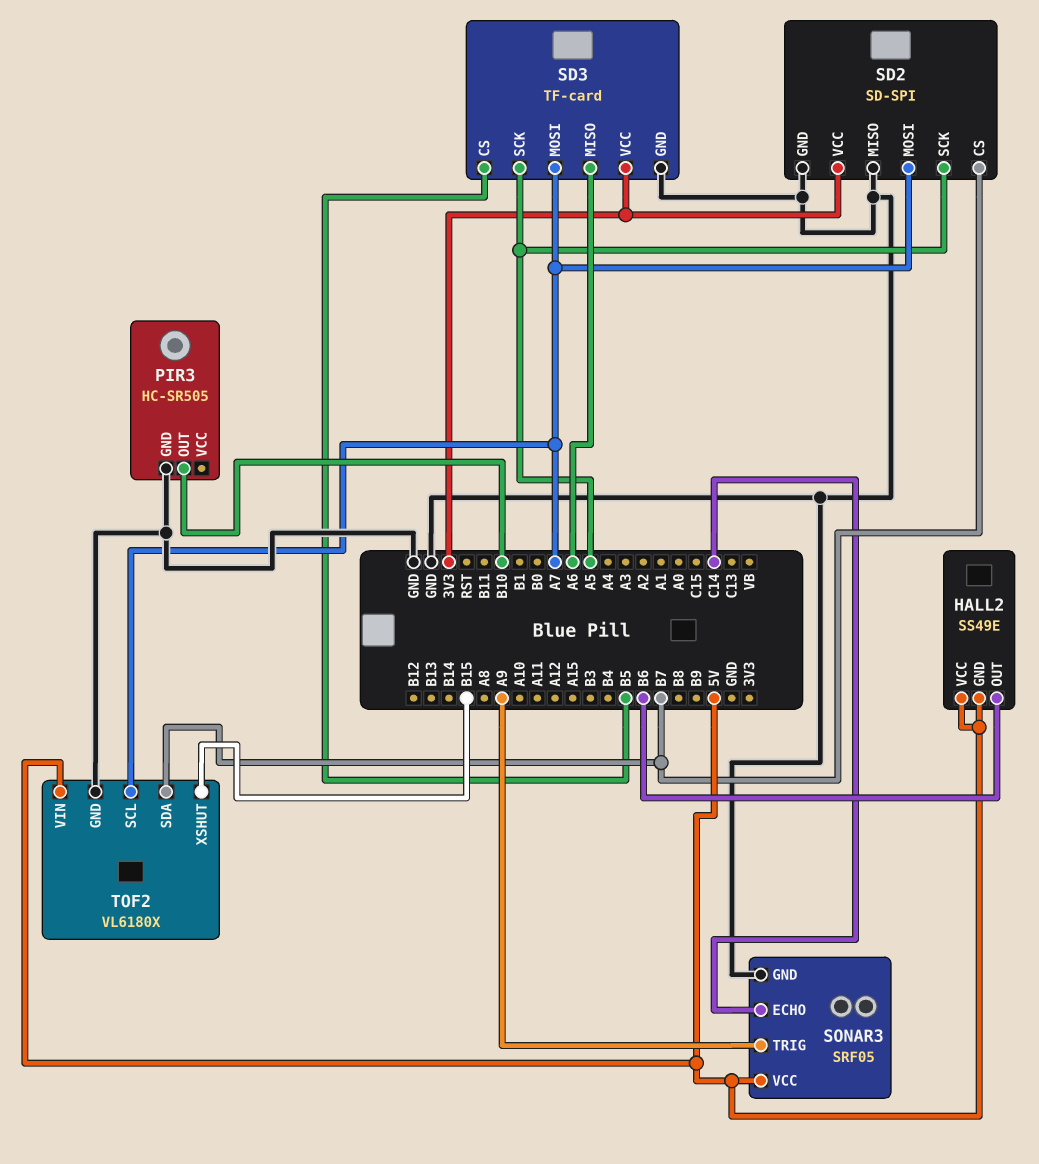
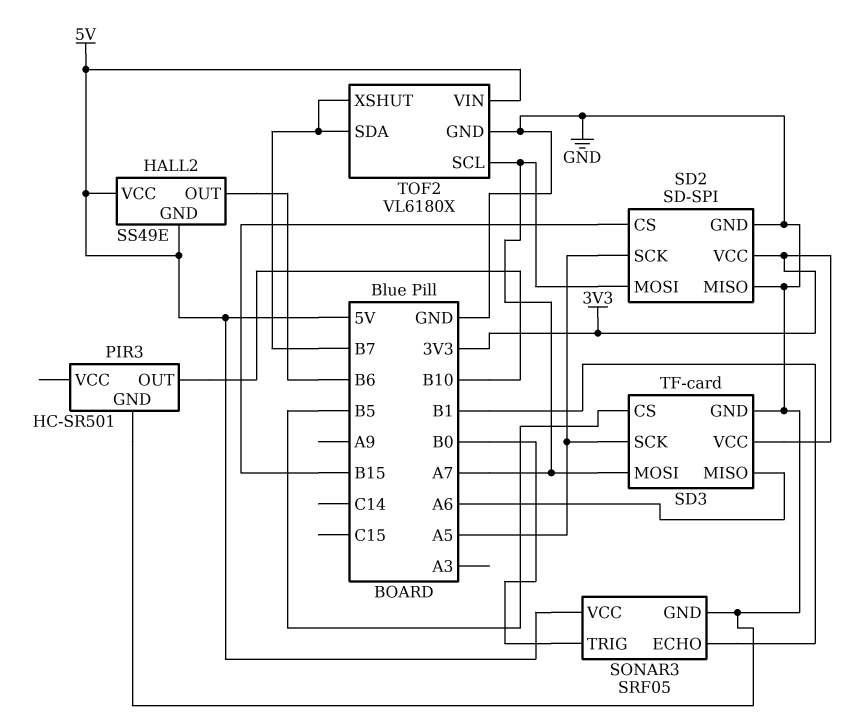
PIR3: HC-SR505 -> HC-SR501
SD2 pin CS: B7 -> B15
SONAR3 pin ECHO: C14 -> B1
SONAR3 pin TRIG: A9 -> B0
TOF2 pin XSHUT: B15 -> B7

